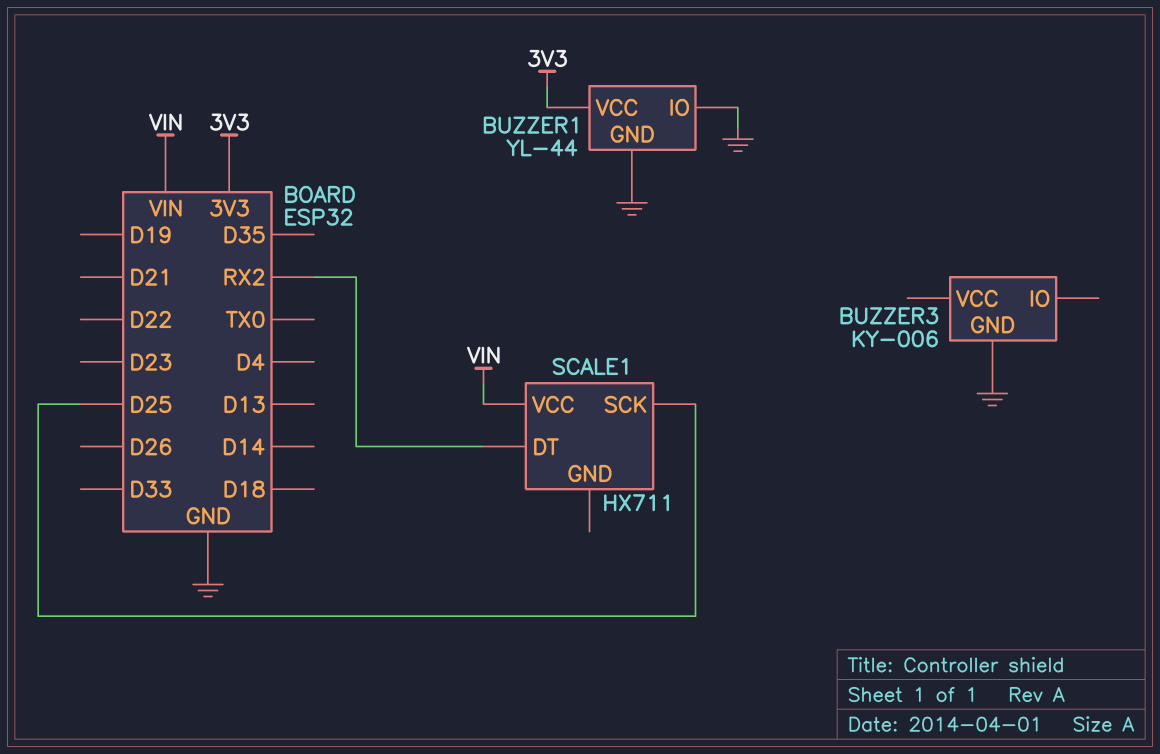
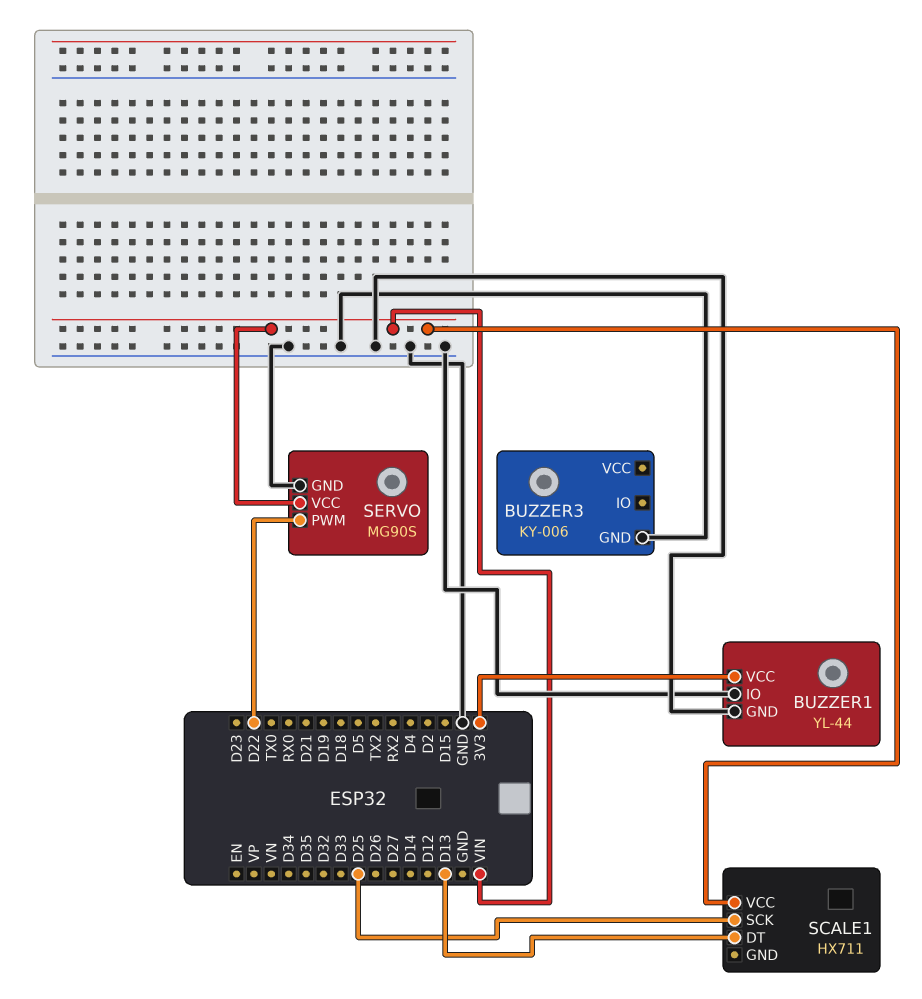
SCALE1 pin DT: RX2 -> D13
SERVO: none -> MG90S
SERVO pin GND: none -> GND
SERVO pin PWM: none -> D22
SERVO pin VCC: none -> VIN

